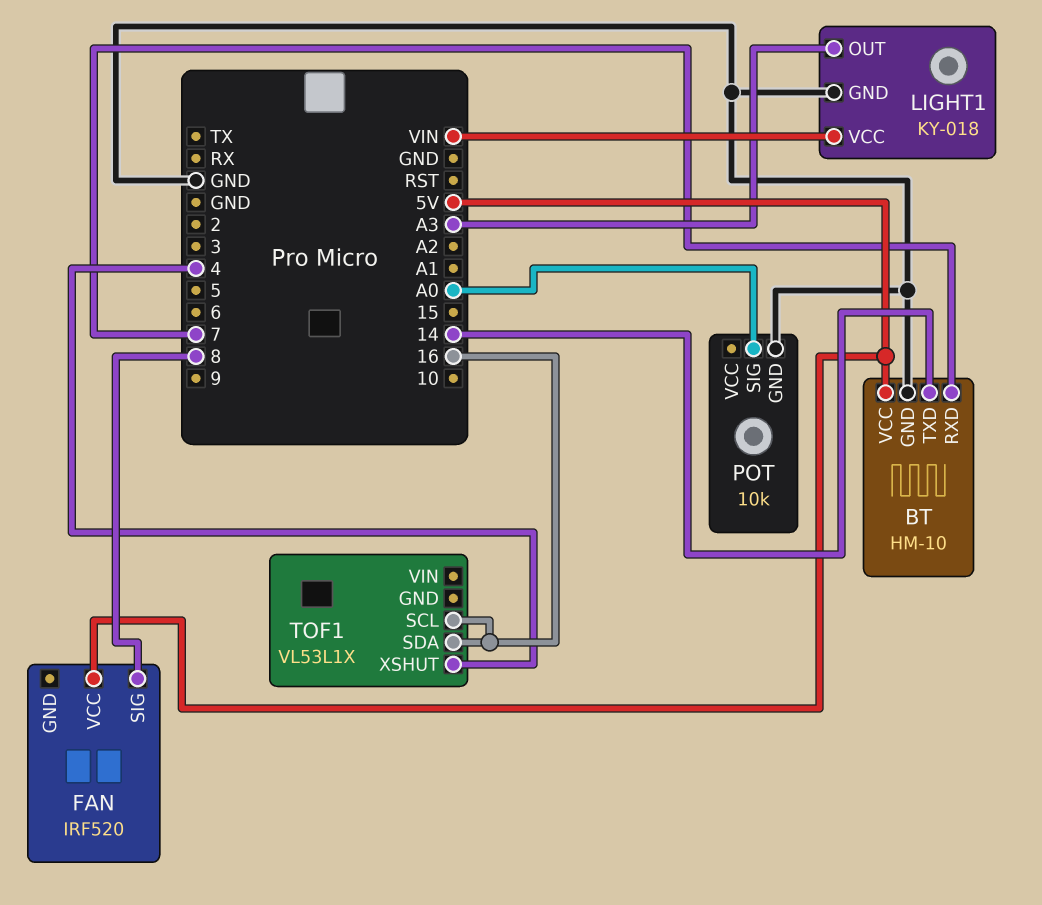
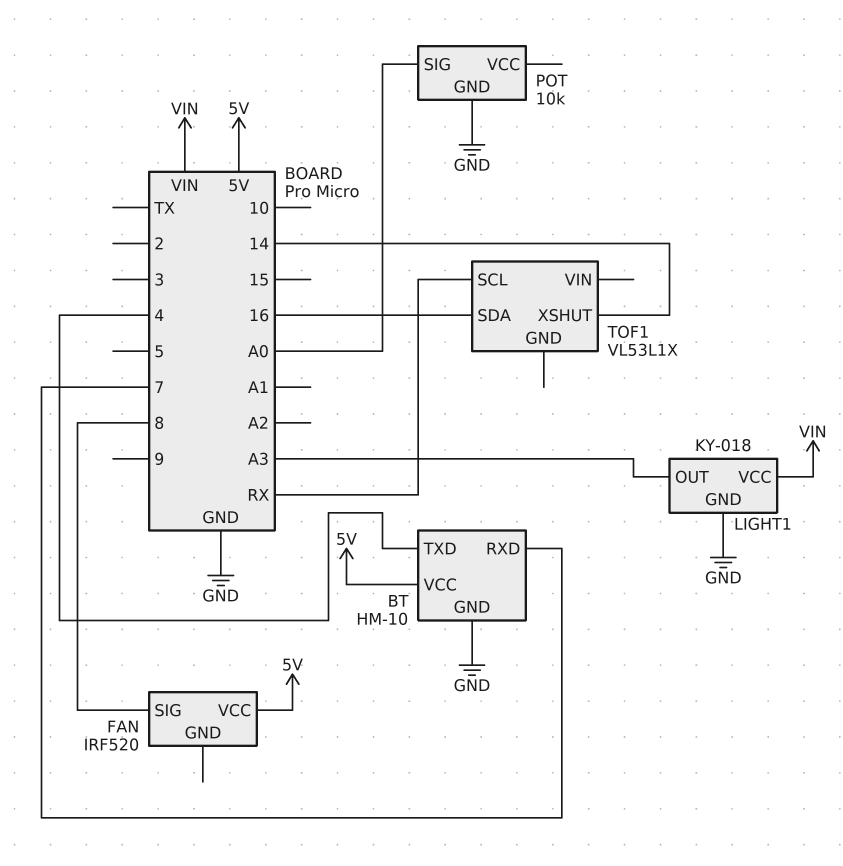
BT pin TXD: 14 -> 4
TOF1 pin SCL: 16 -> RX
TOF1 pin XSHUT: 4 -> 14

